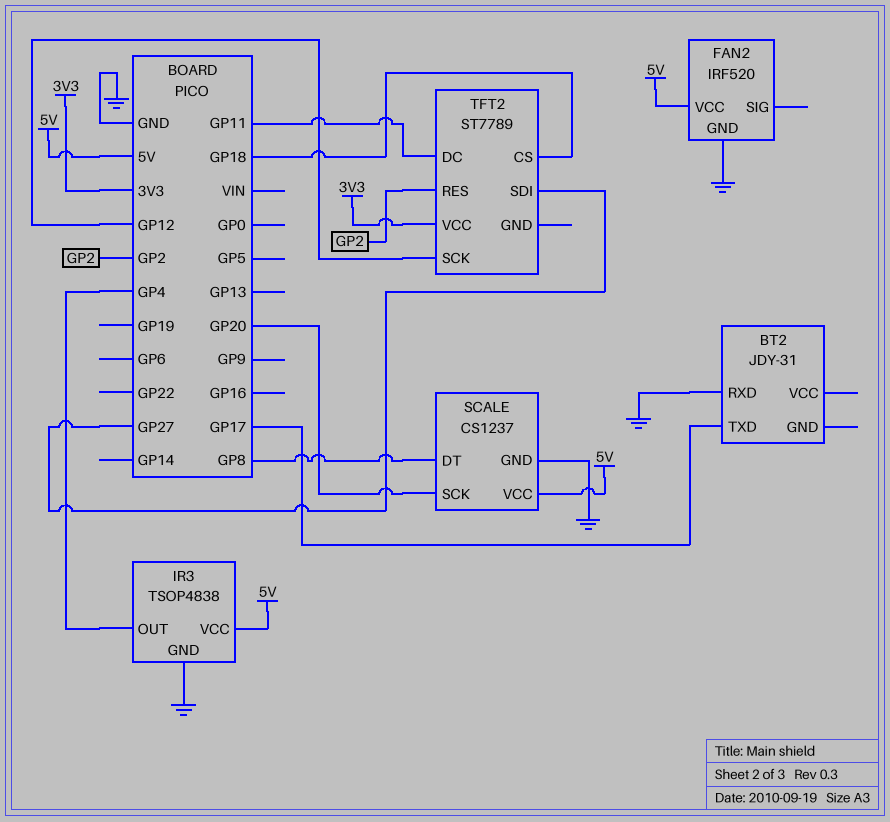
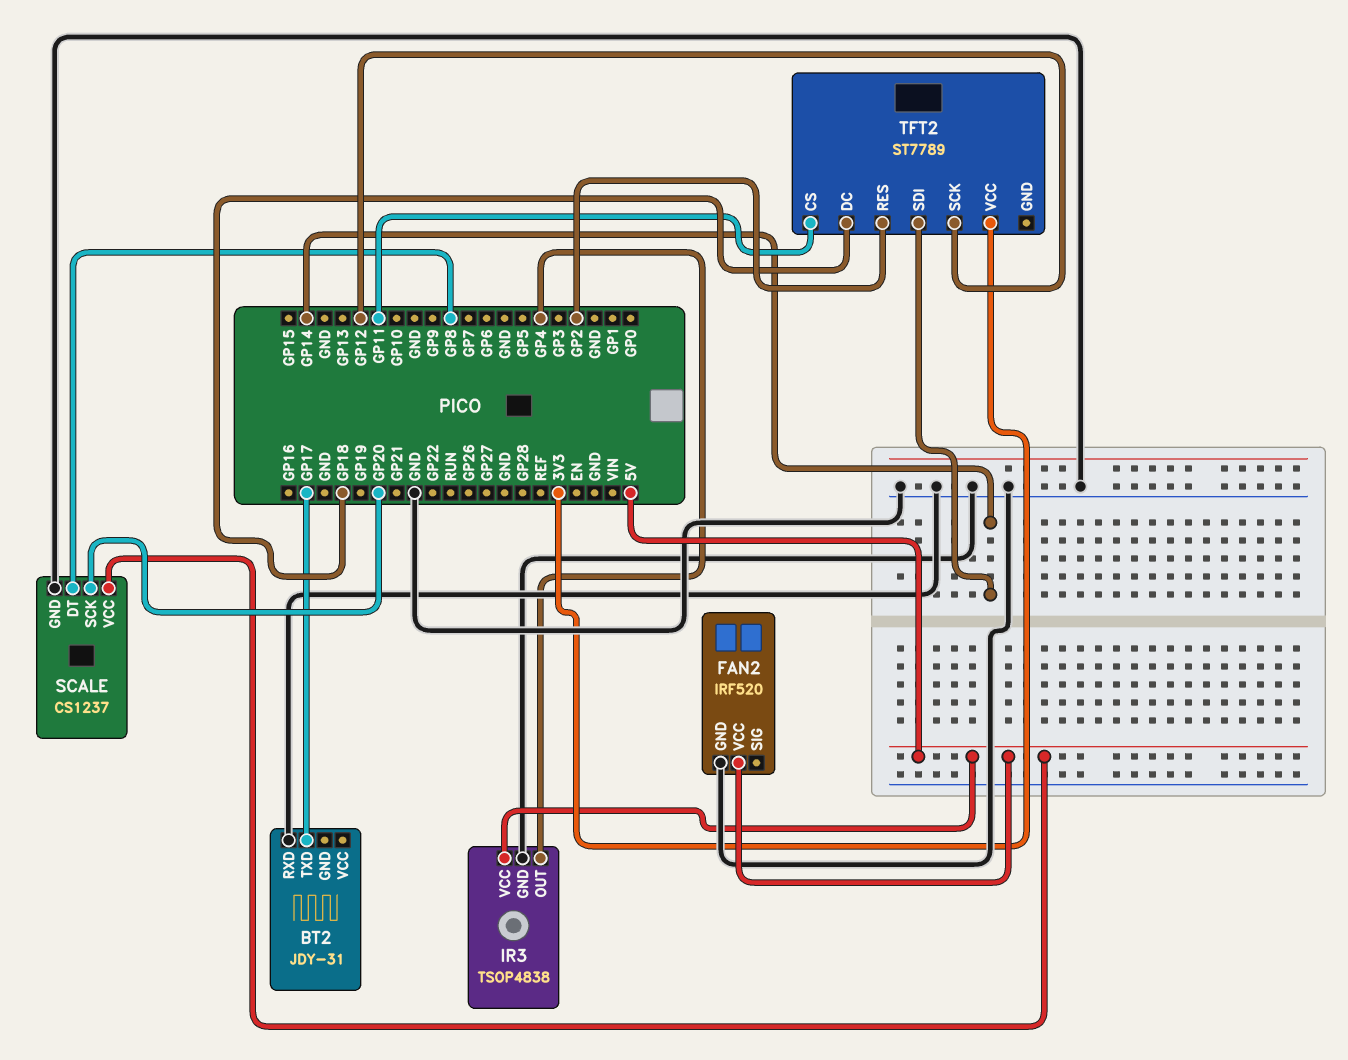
TFT2 pin CS: GP18 -> GP11
TFT2 pin DC: GP11 -> GP18
TFT2 pin SDI: GP27 -> GP14

